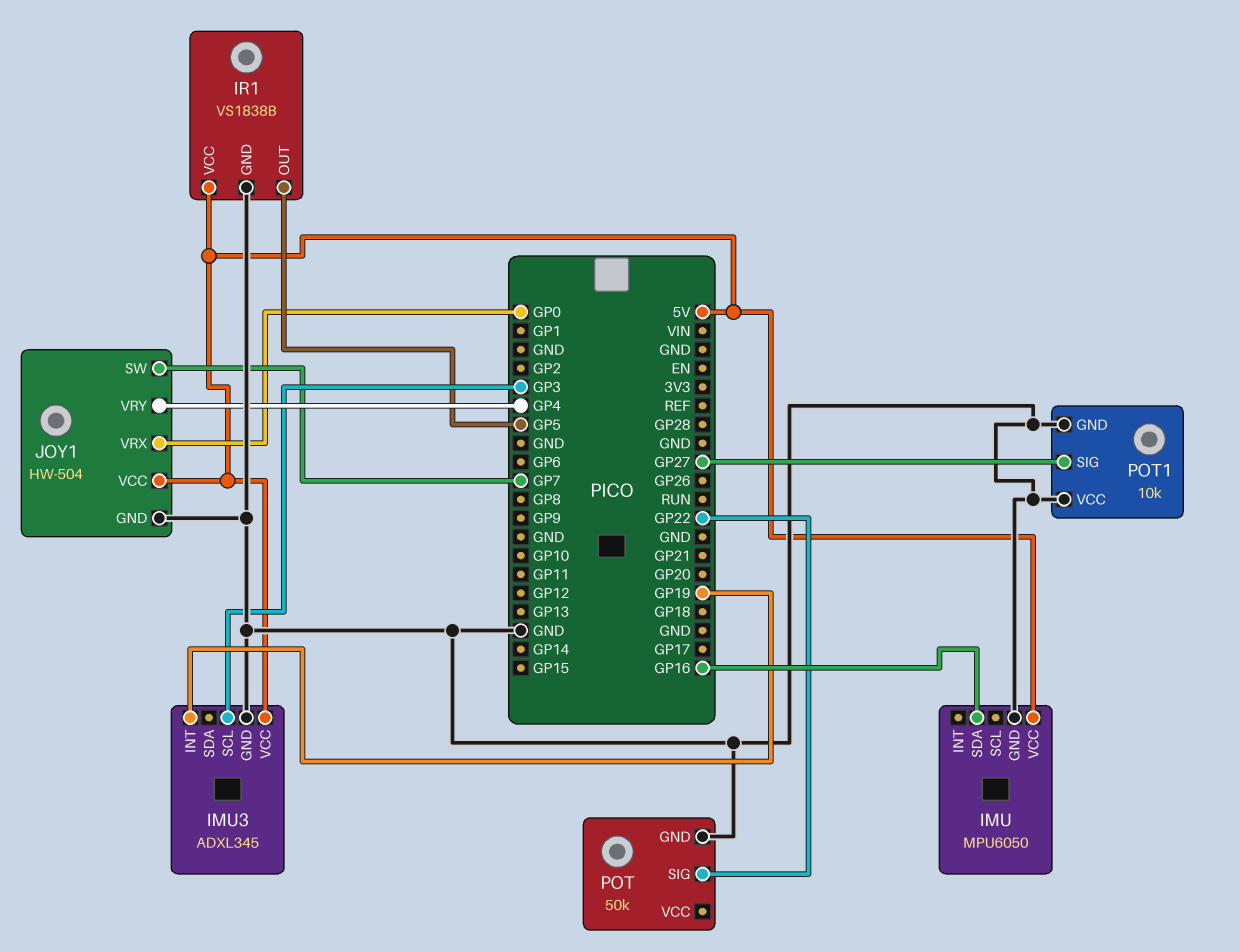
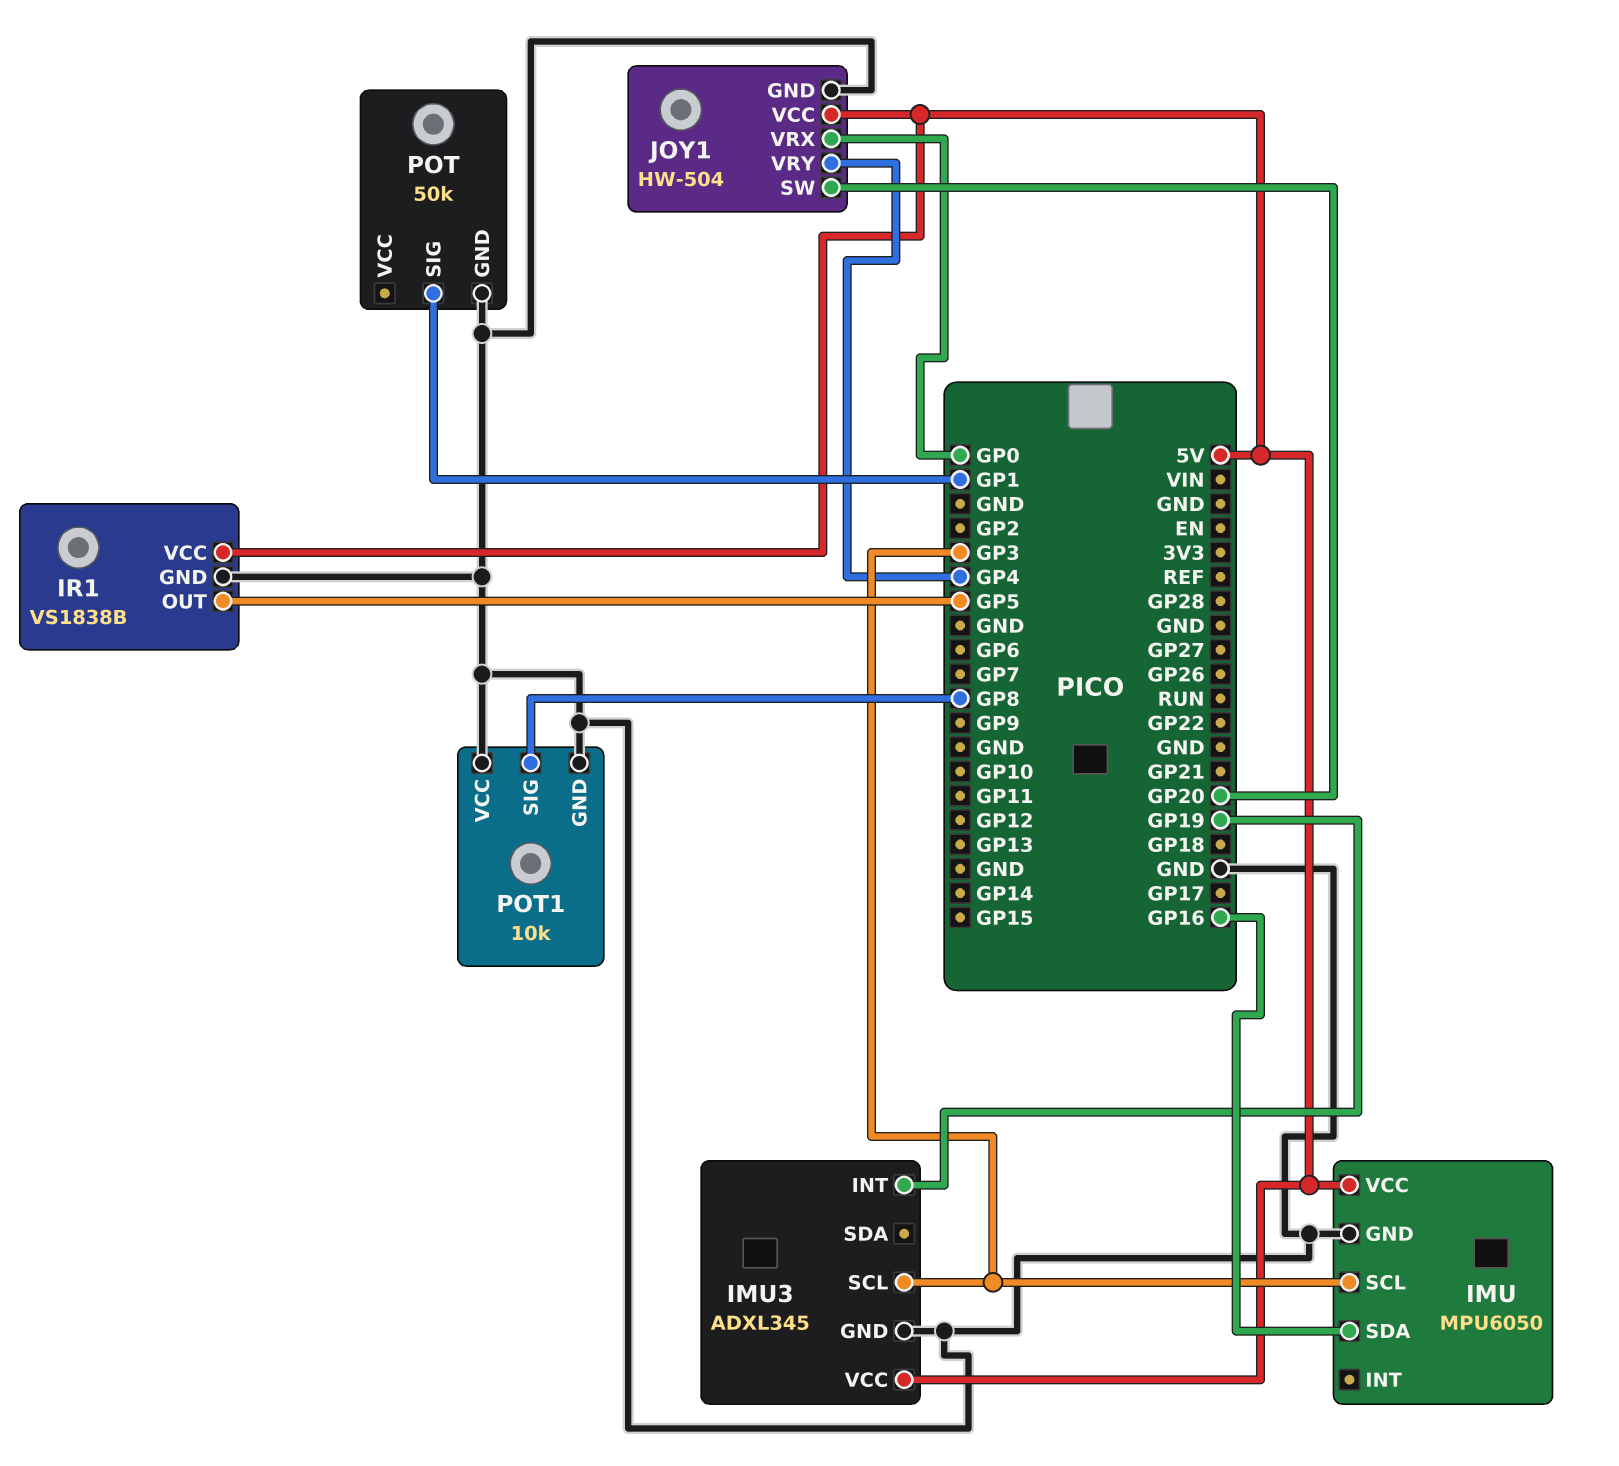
IMU pin SCL: none -> GP3
JOY1 pin SW: GP7 -> GP20
POT pin SIG: GP22 -> GP1
POT1 pin SIG: GP27 -> GP8

